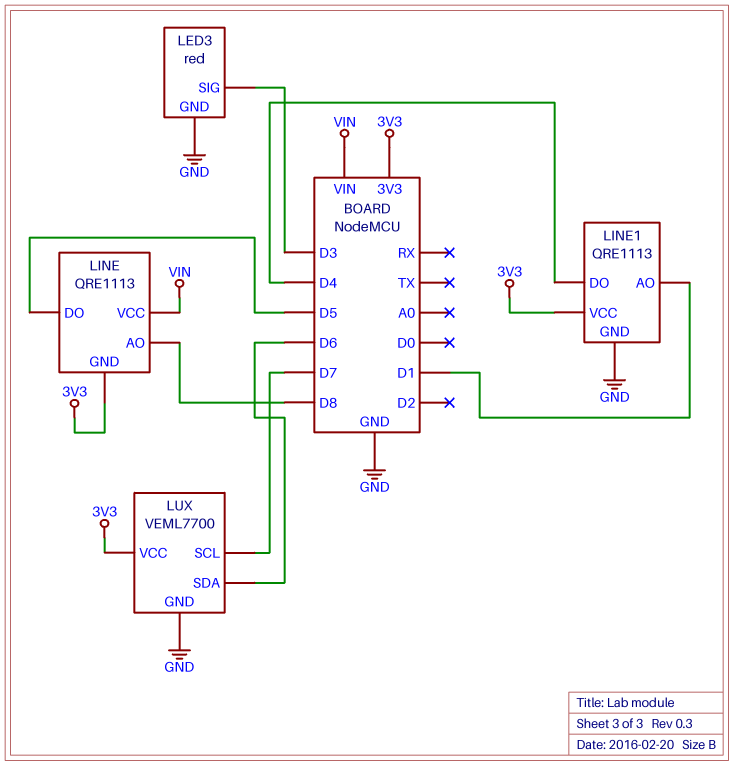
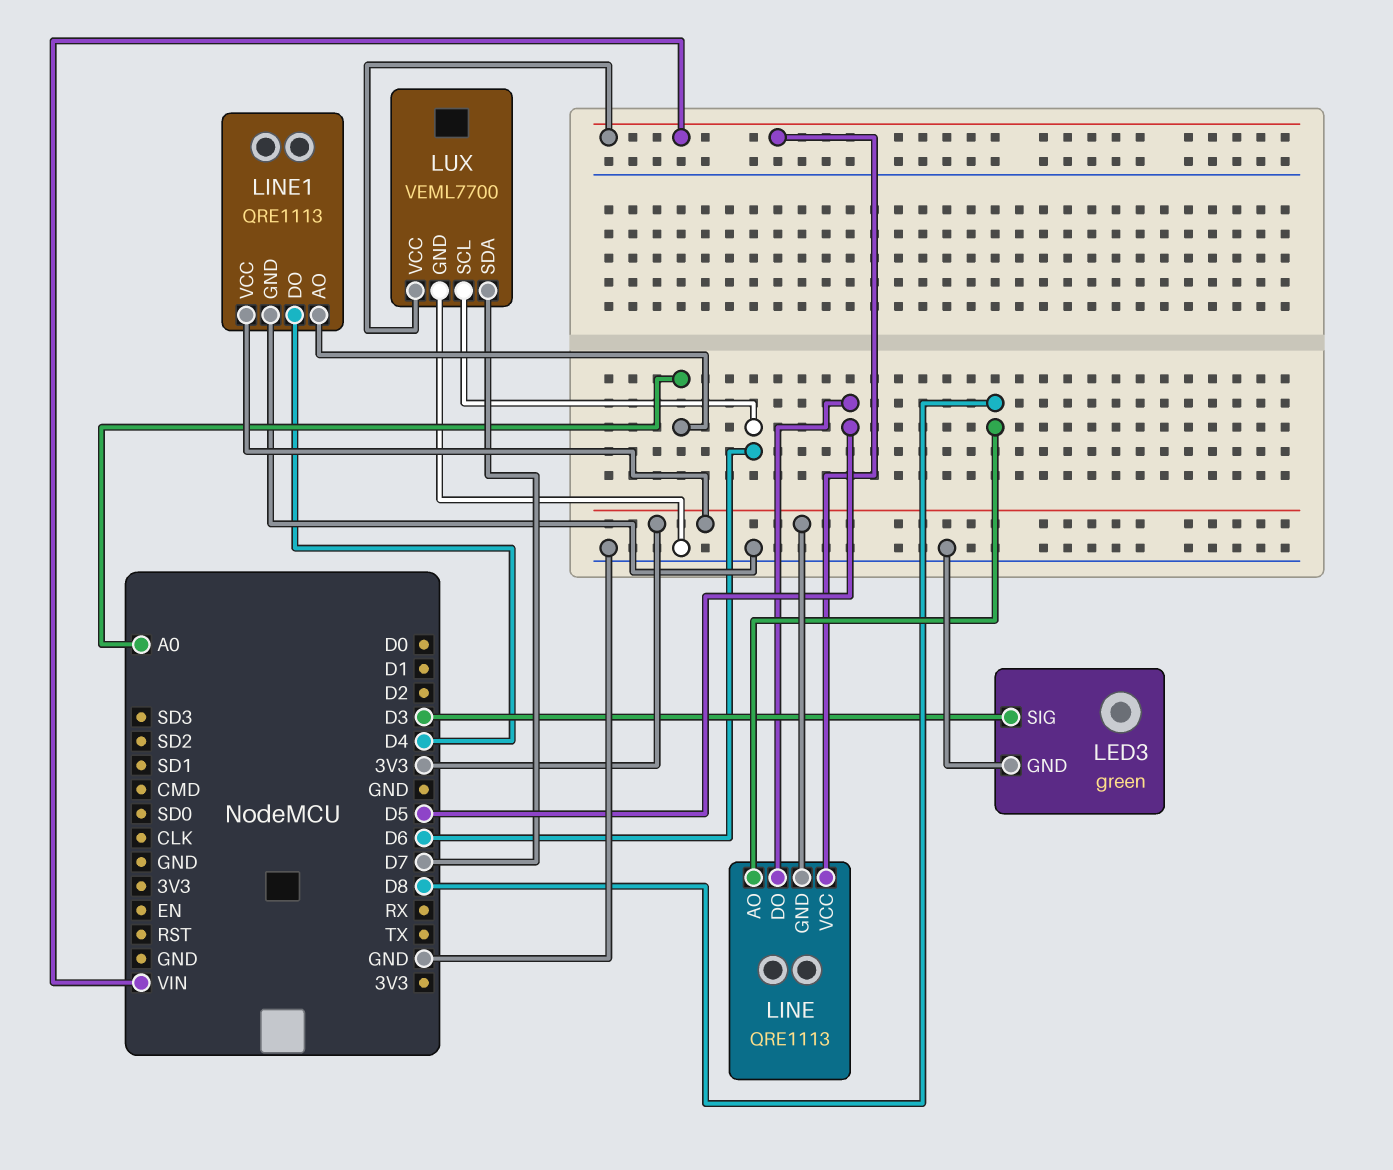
LED3: red -> green
LINE1 pin AO: D1 -> A0
LUX pin SCL: D7 -> D6
LUX pin SDA: D6 -> D7
LUX pin VCC: 3V3 -> VIN

